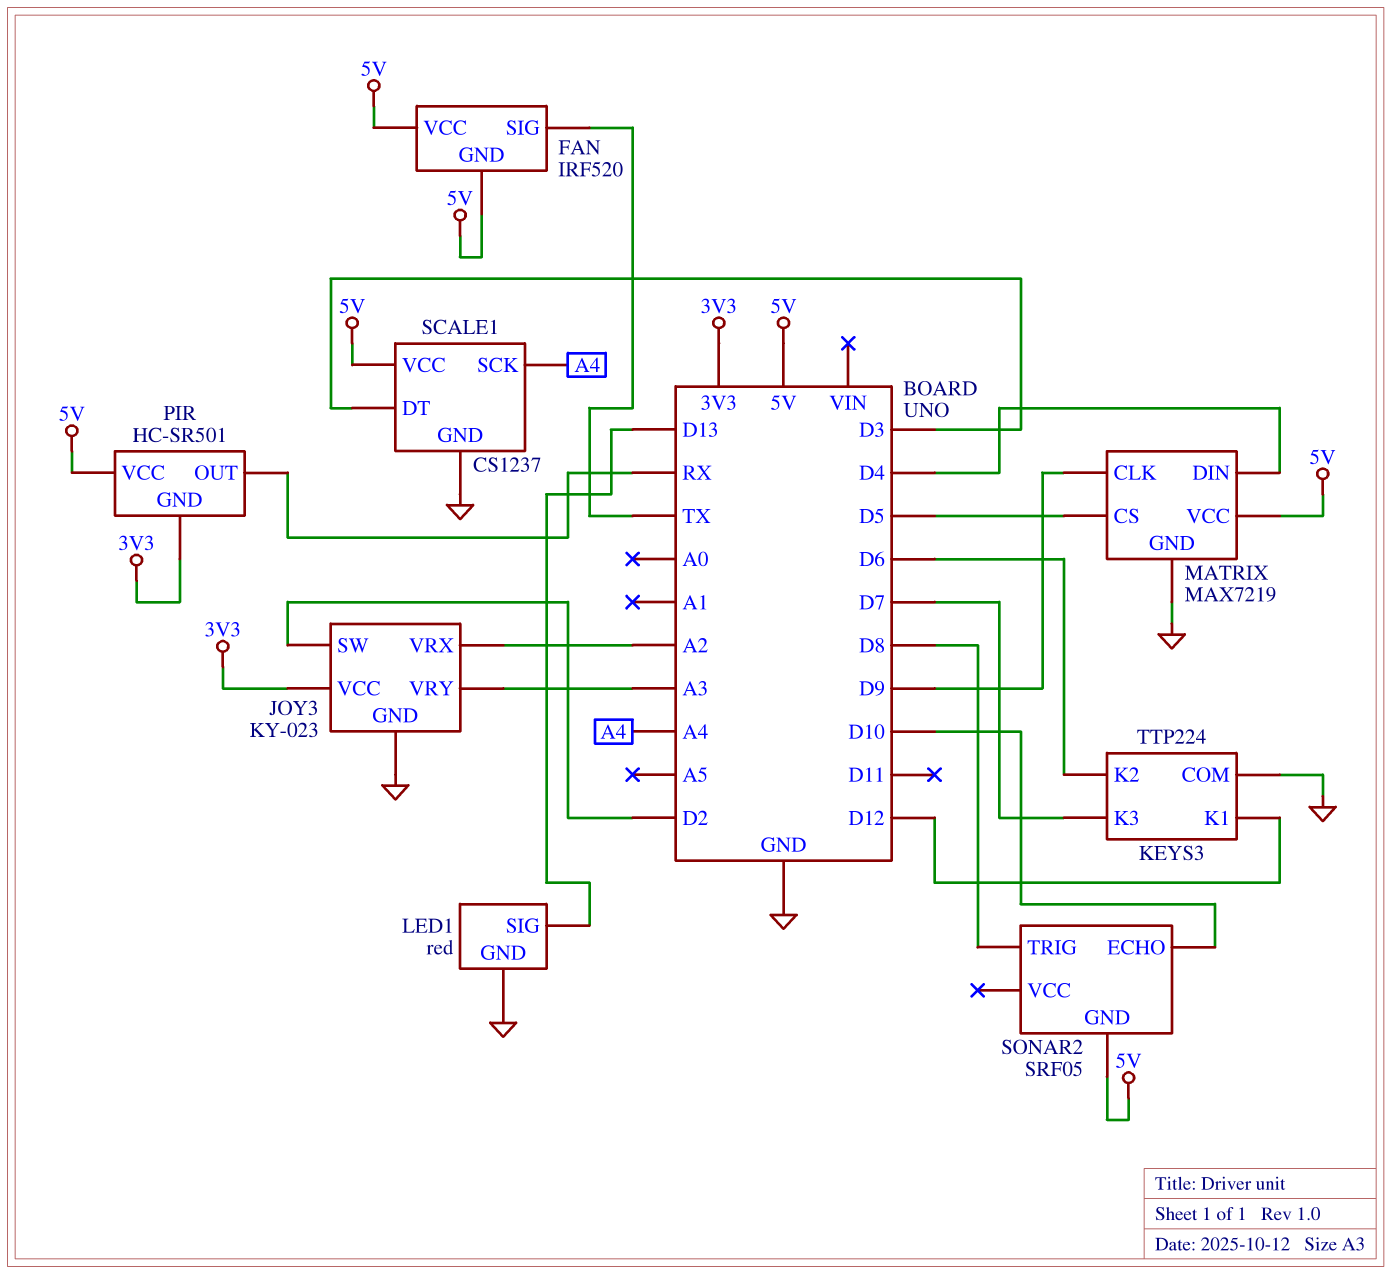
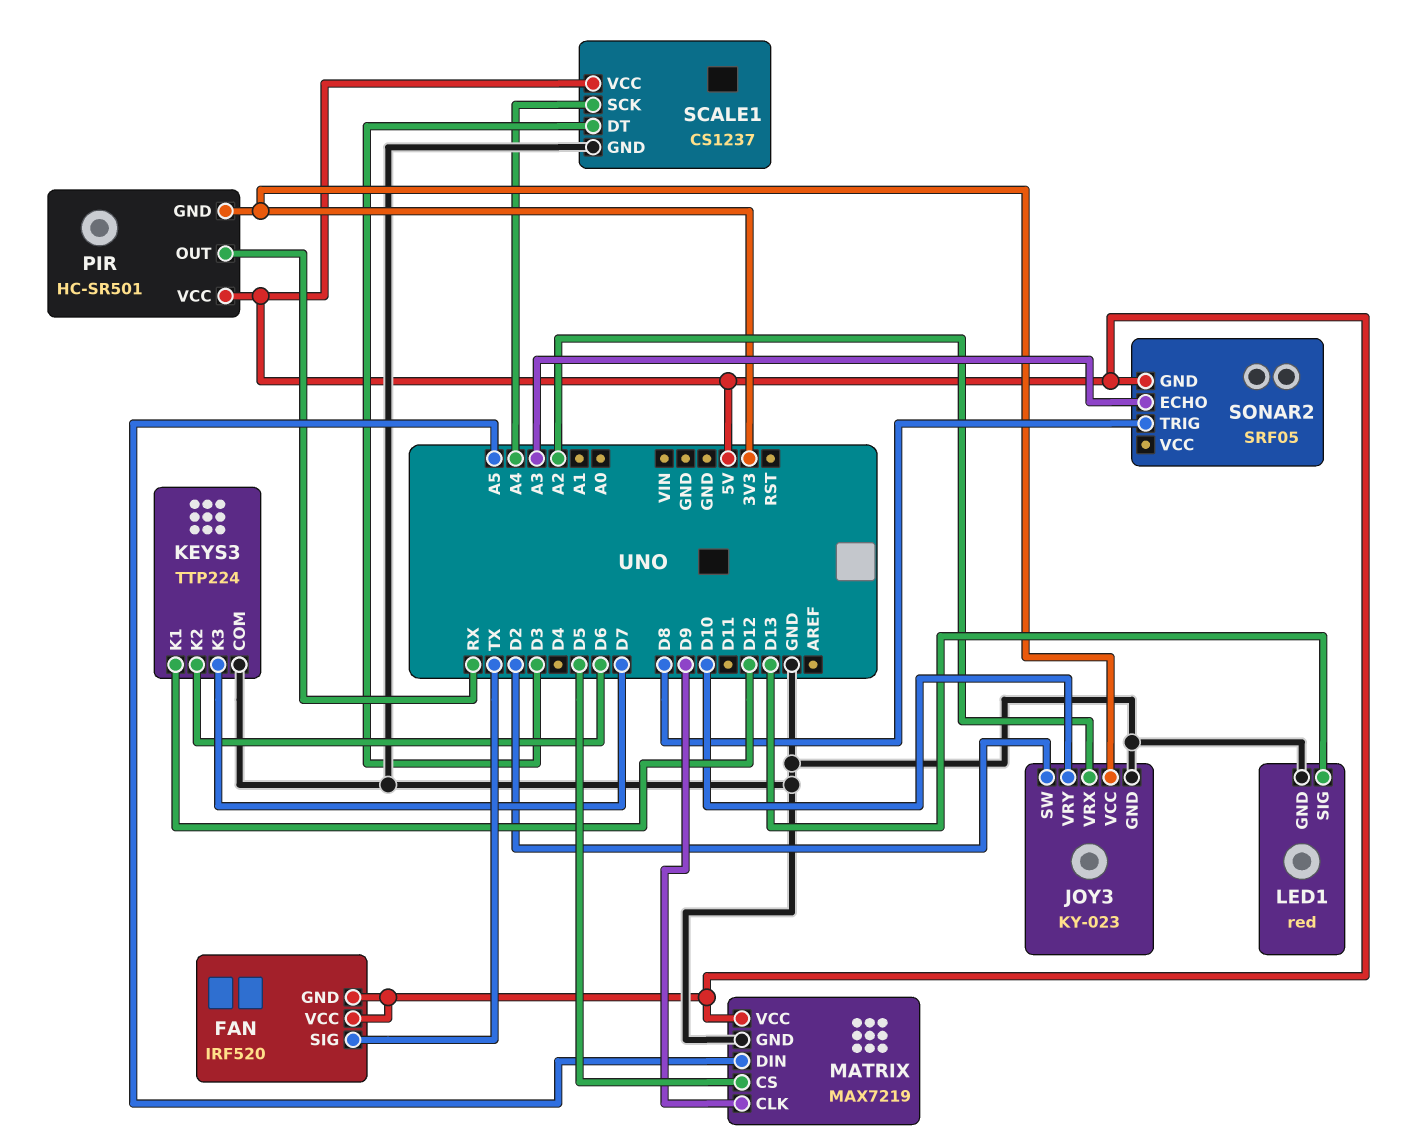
JOY3 pin VRY: A3 -> D10
MATRIX pin DIN: D4 -> A5
SONAR2 pin ECHO: D10 -> A3

